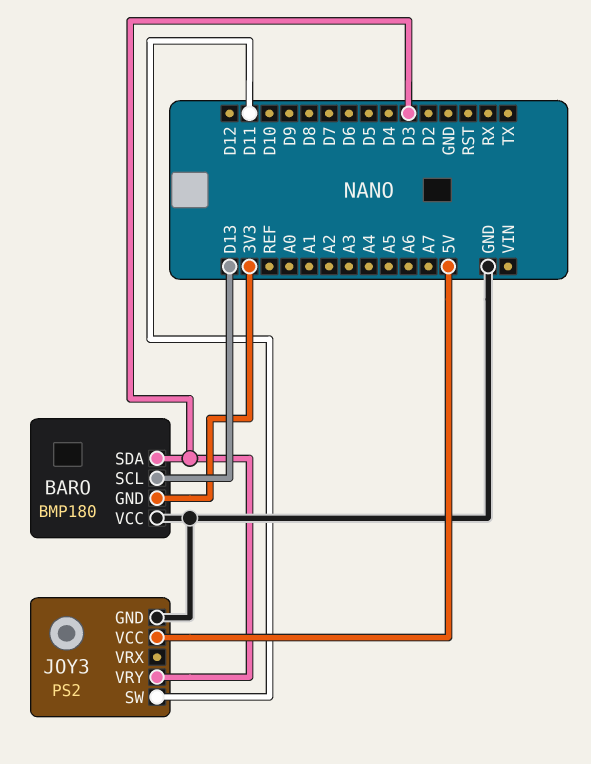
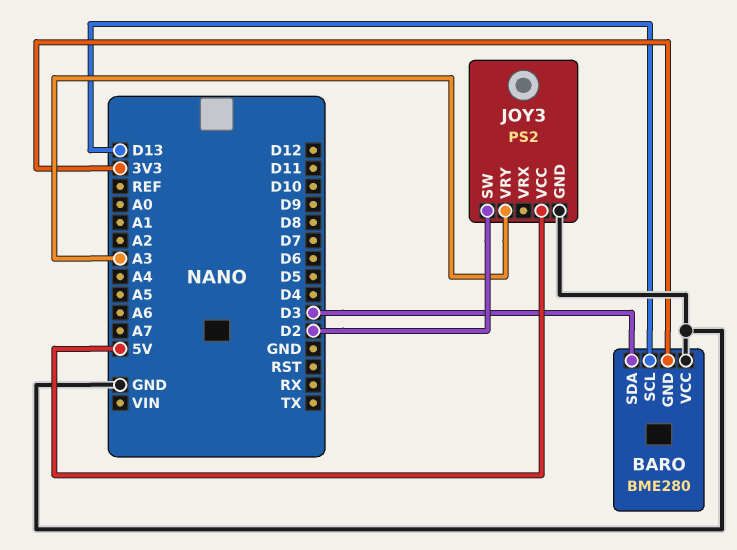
BARO: BMP180 -> BME280
JOY3 pin SW: D11 -> D2
JOY3 pin VRY: D3 -> A3

